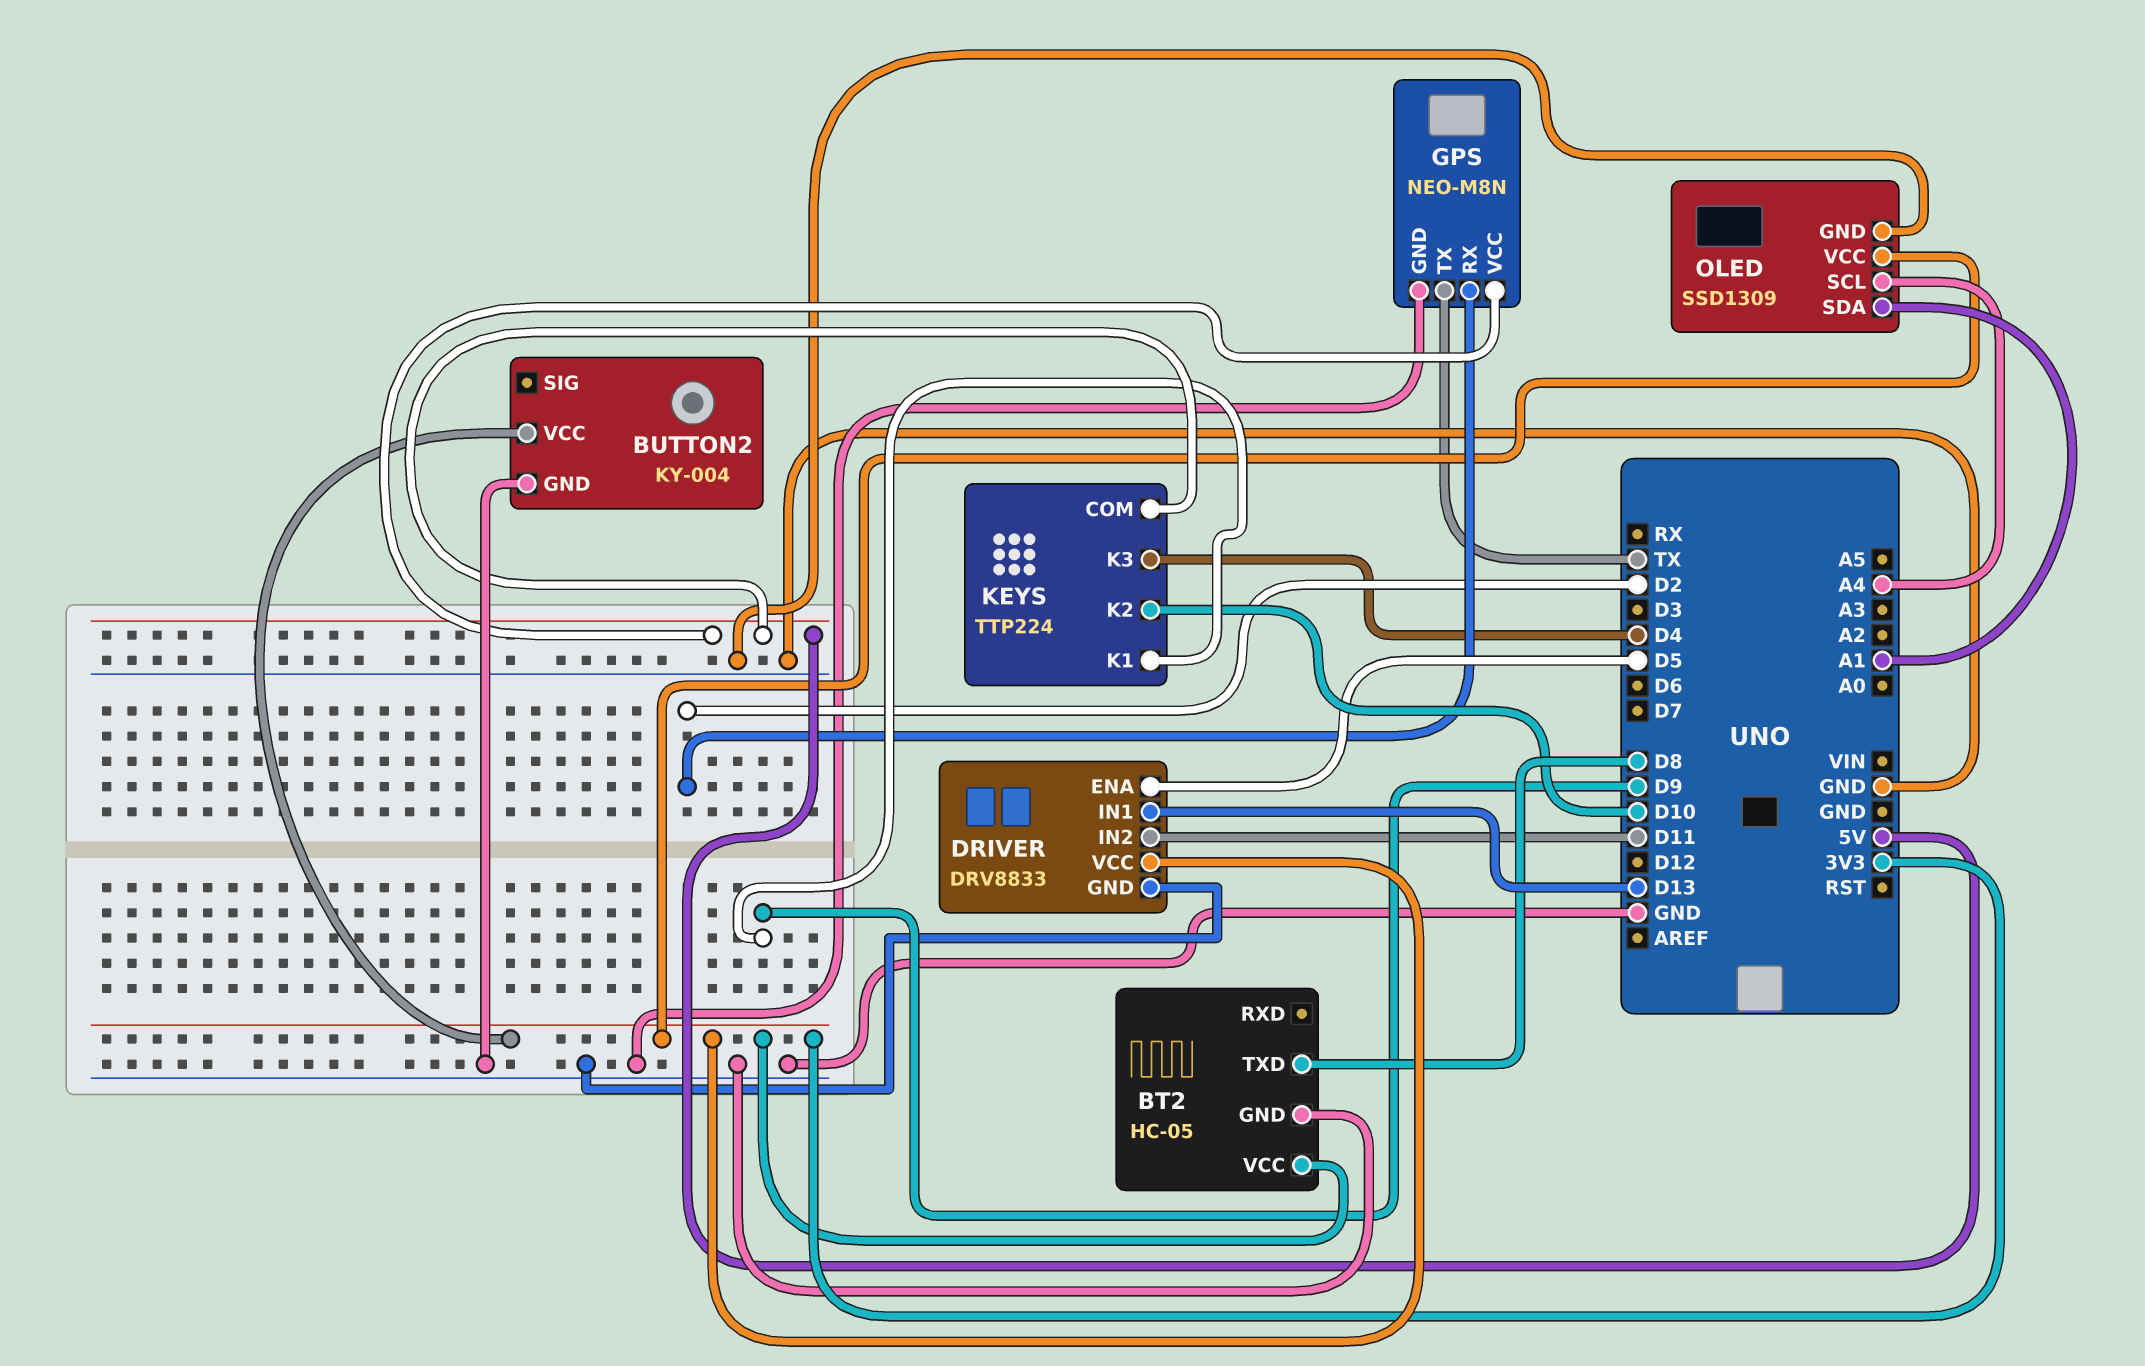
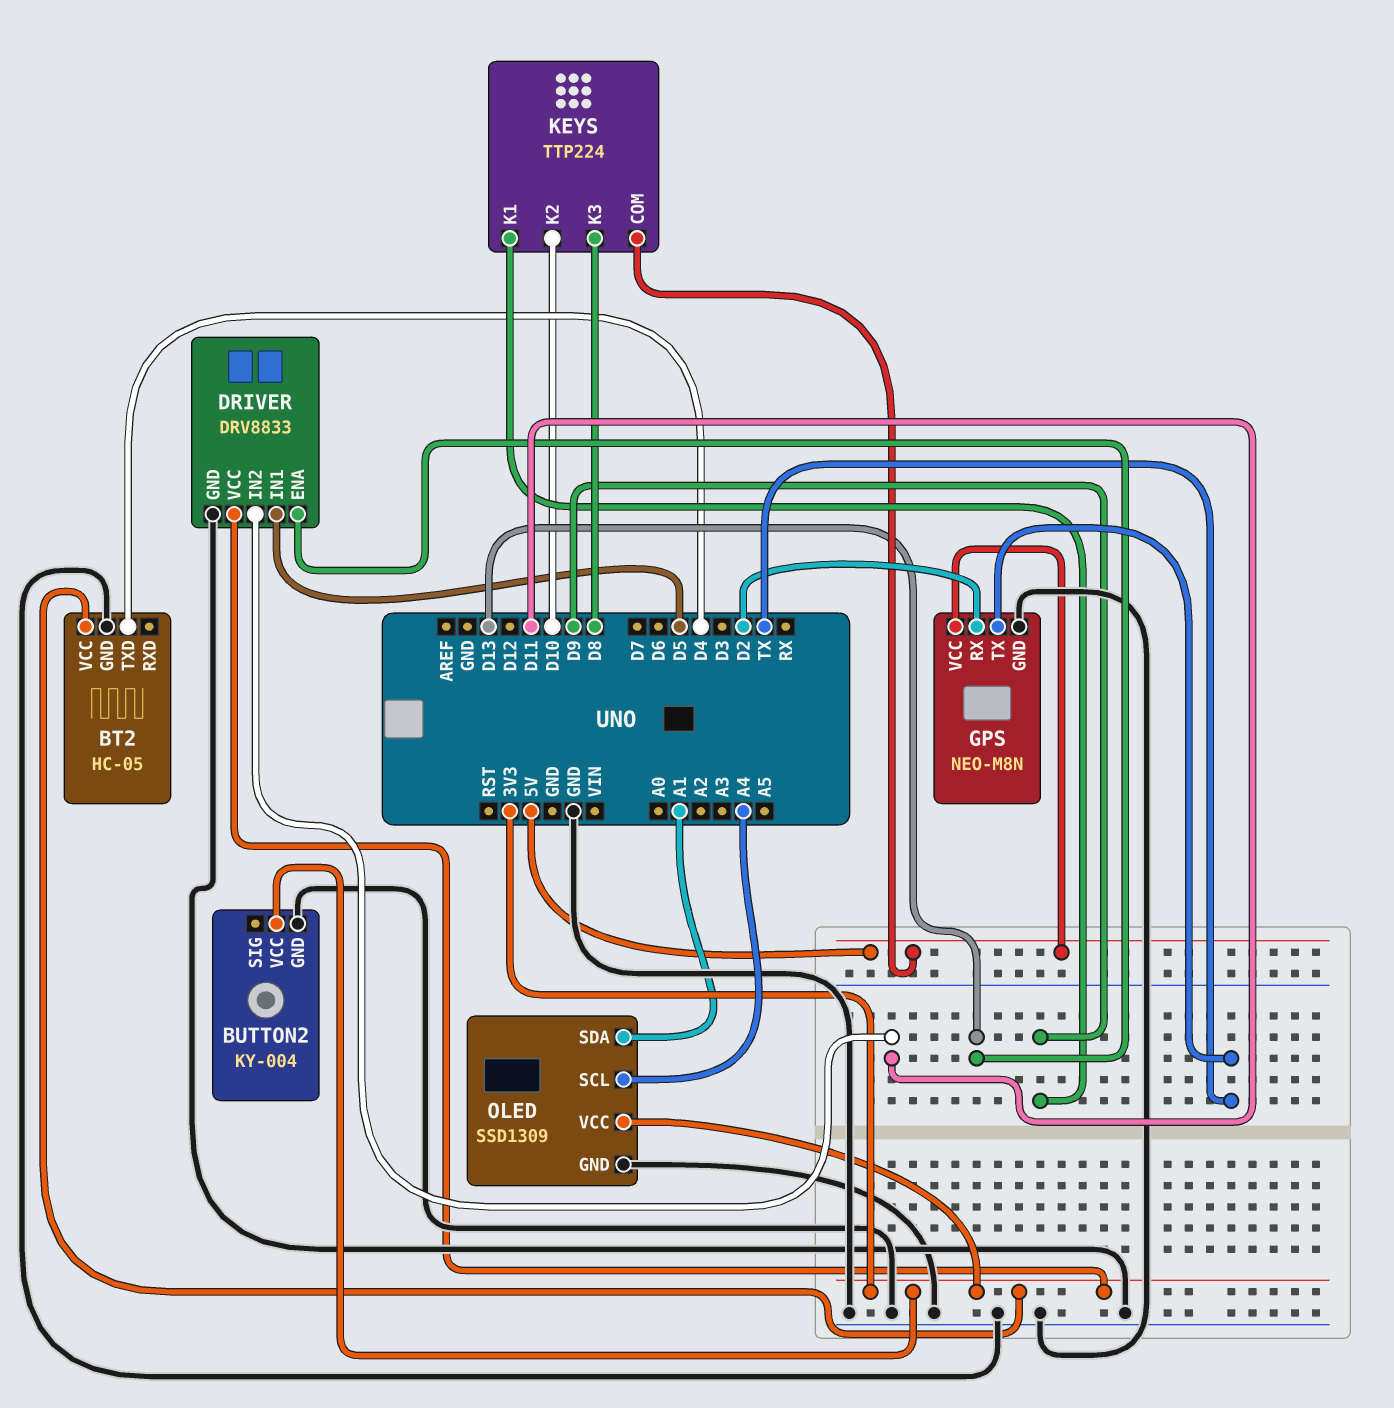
BT2 pin TXD: D8 -> D4
DRIVER pin ENA: D5 -> D13
DRIVER pin IN1: D13 -> D5
KEYS pin K3: D4 -> D8

